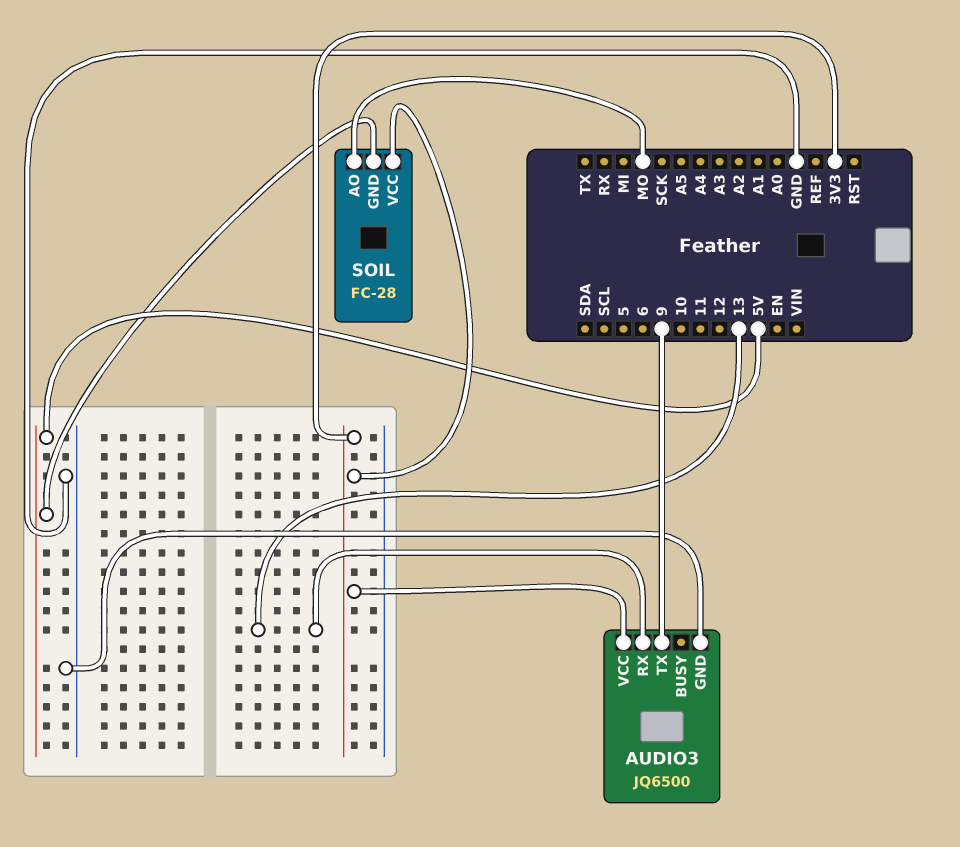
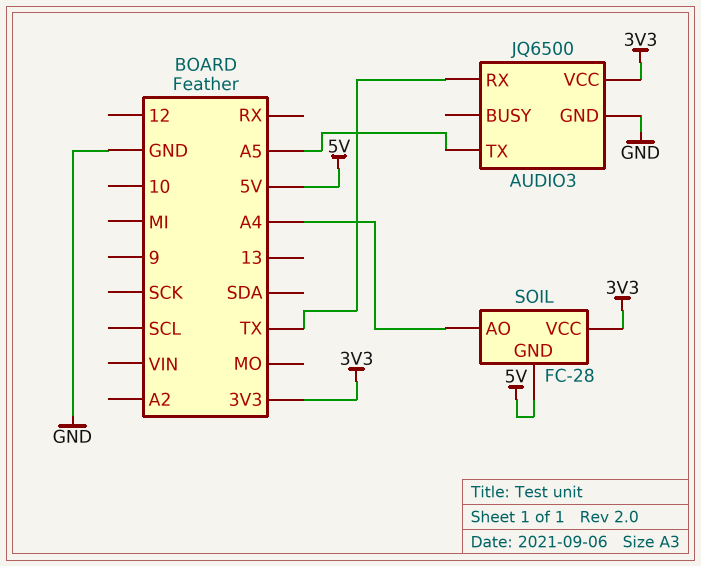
AUDIO3 pin RX: 13 -> TX
AUDIO3 pin TX: 9 -> A5
SOIL pin AO: MO -> A4

